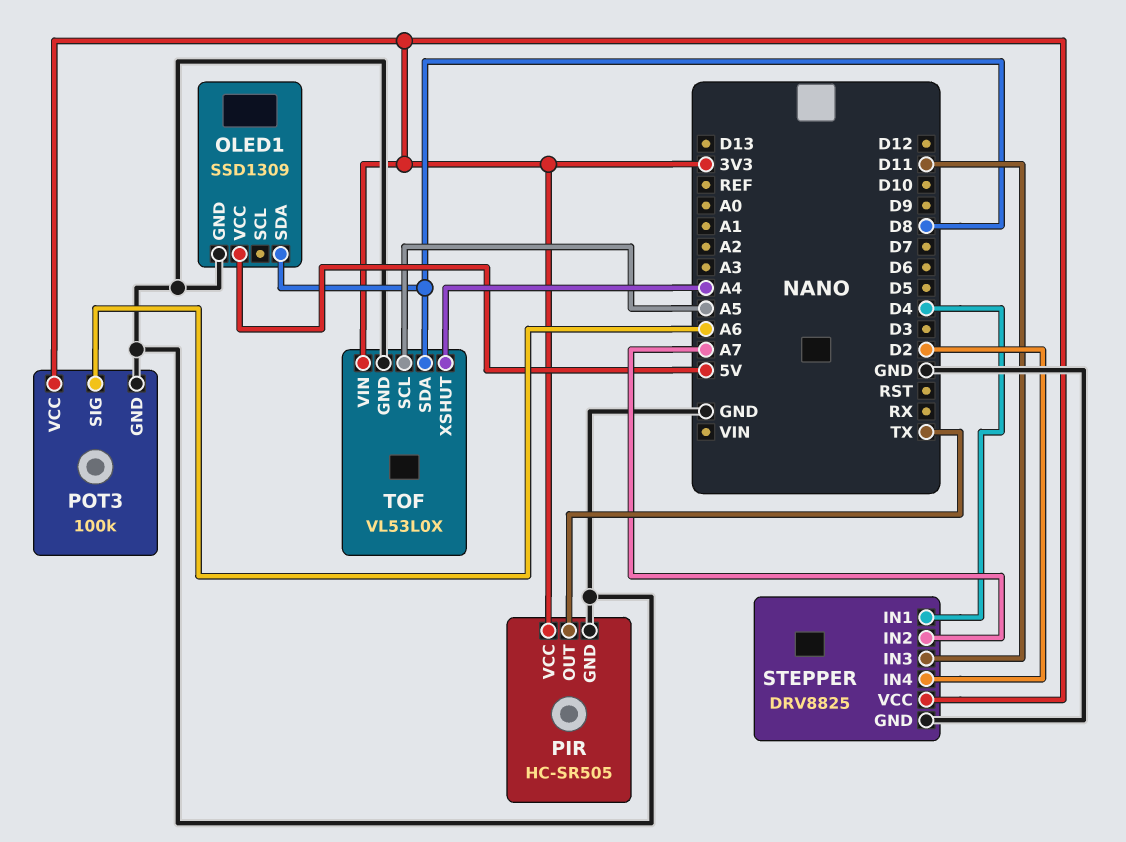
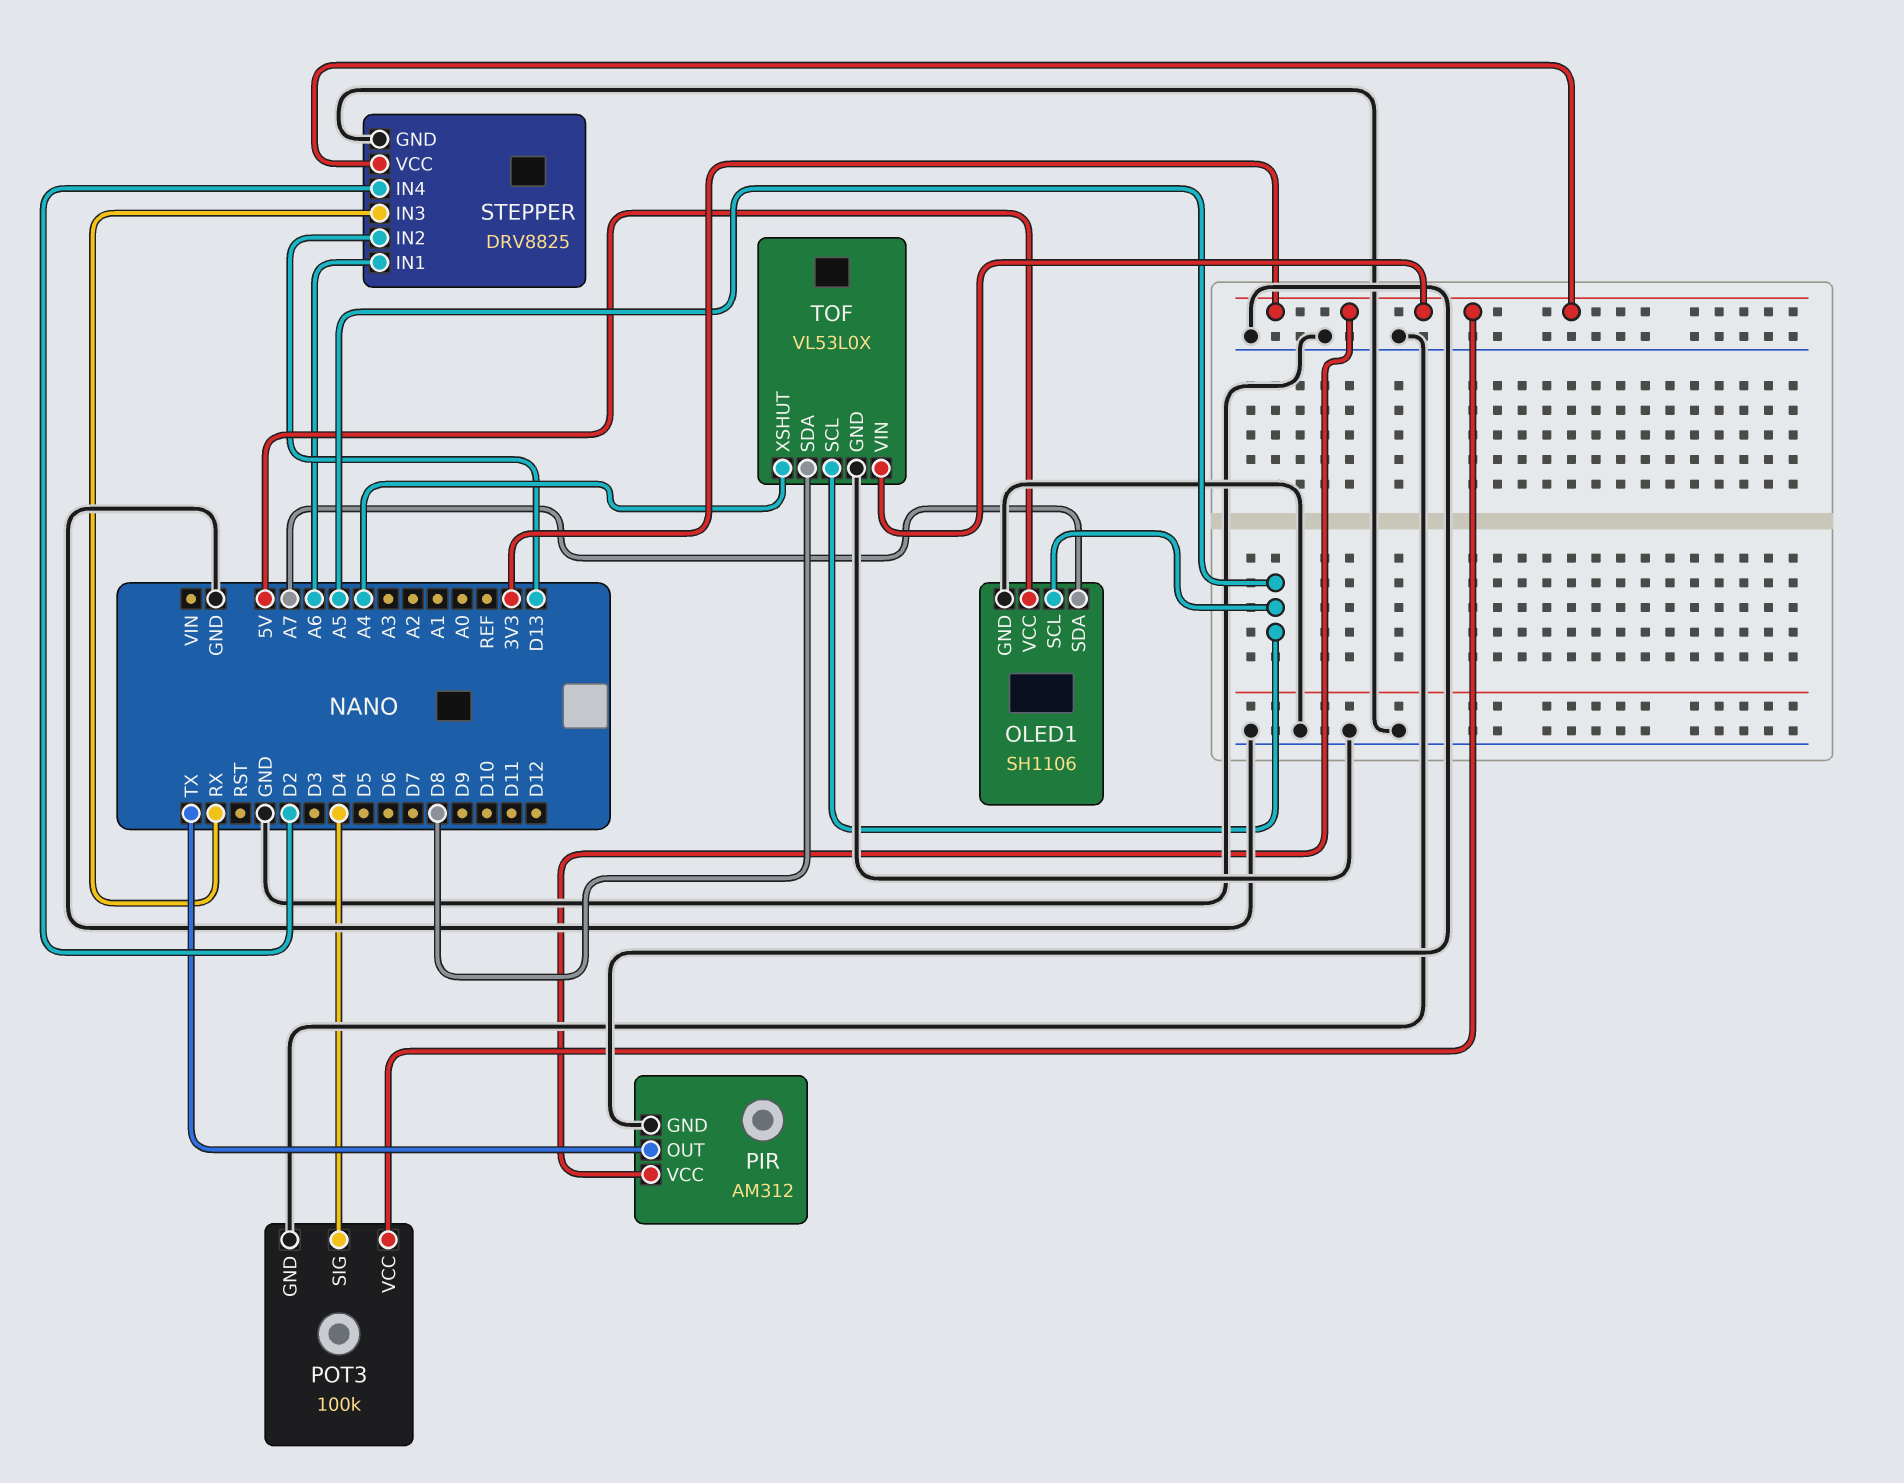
OLED1: SSD1309 -> SH1106
OLED1 pin SCL: none -> A5
OLED1 pin SDA: D8 -> A7
PIR: HC-SR505 -> AM312
POT3 pin SIG: A6 -> D4
STEPPER pin IN1: D4 -> A6
STEPPER pin IN2: A7 -> D13
STEPPER pin IN3: D11 -> RX

